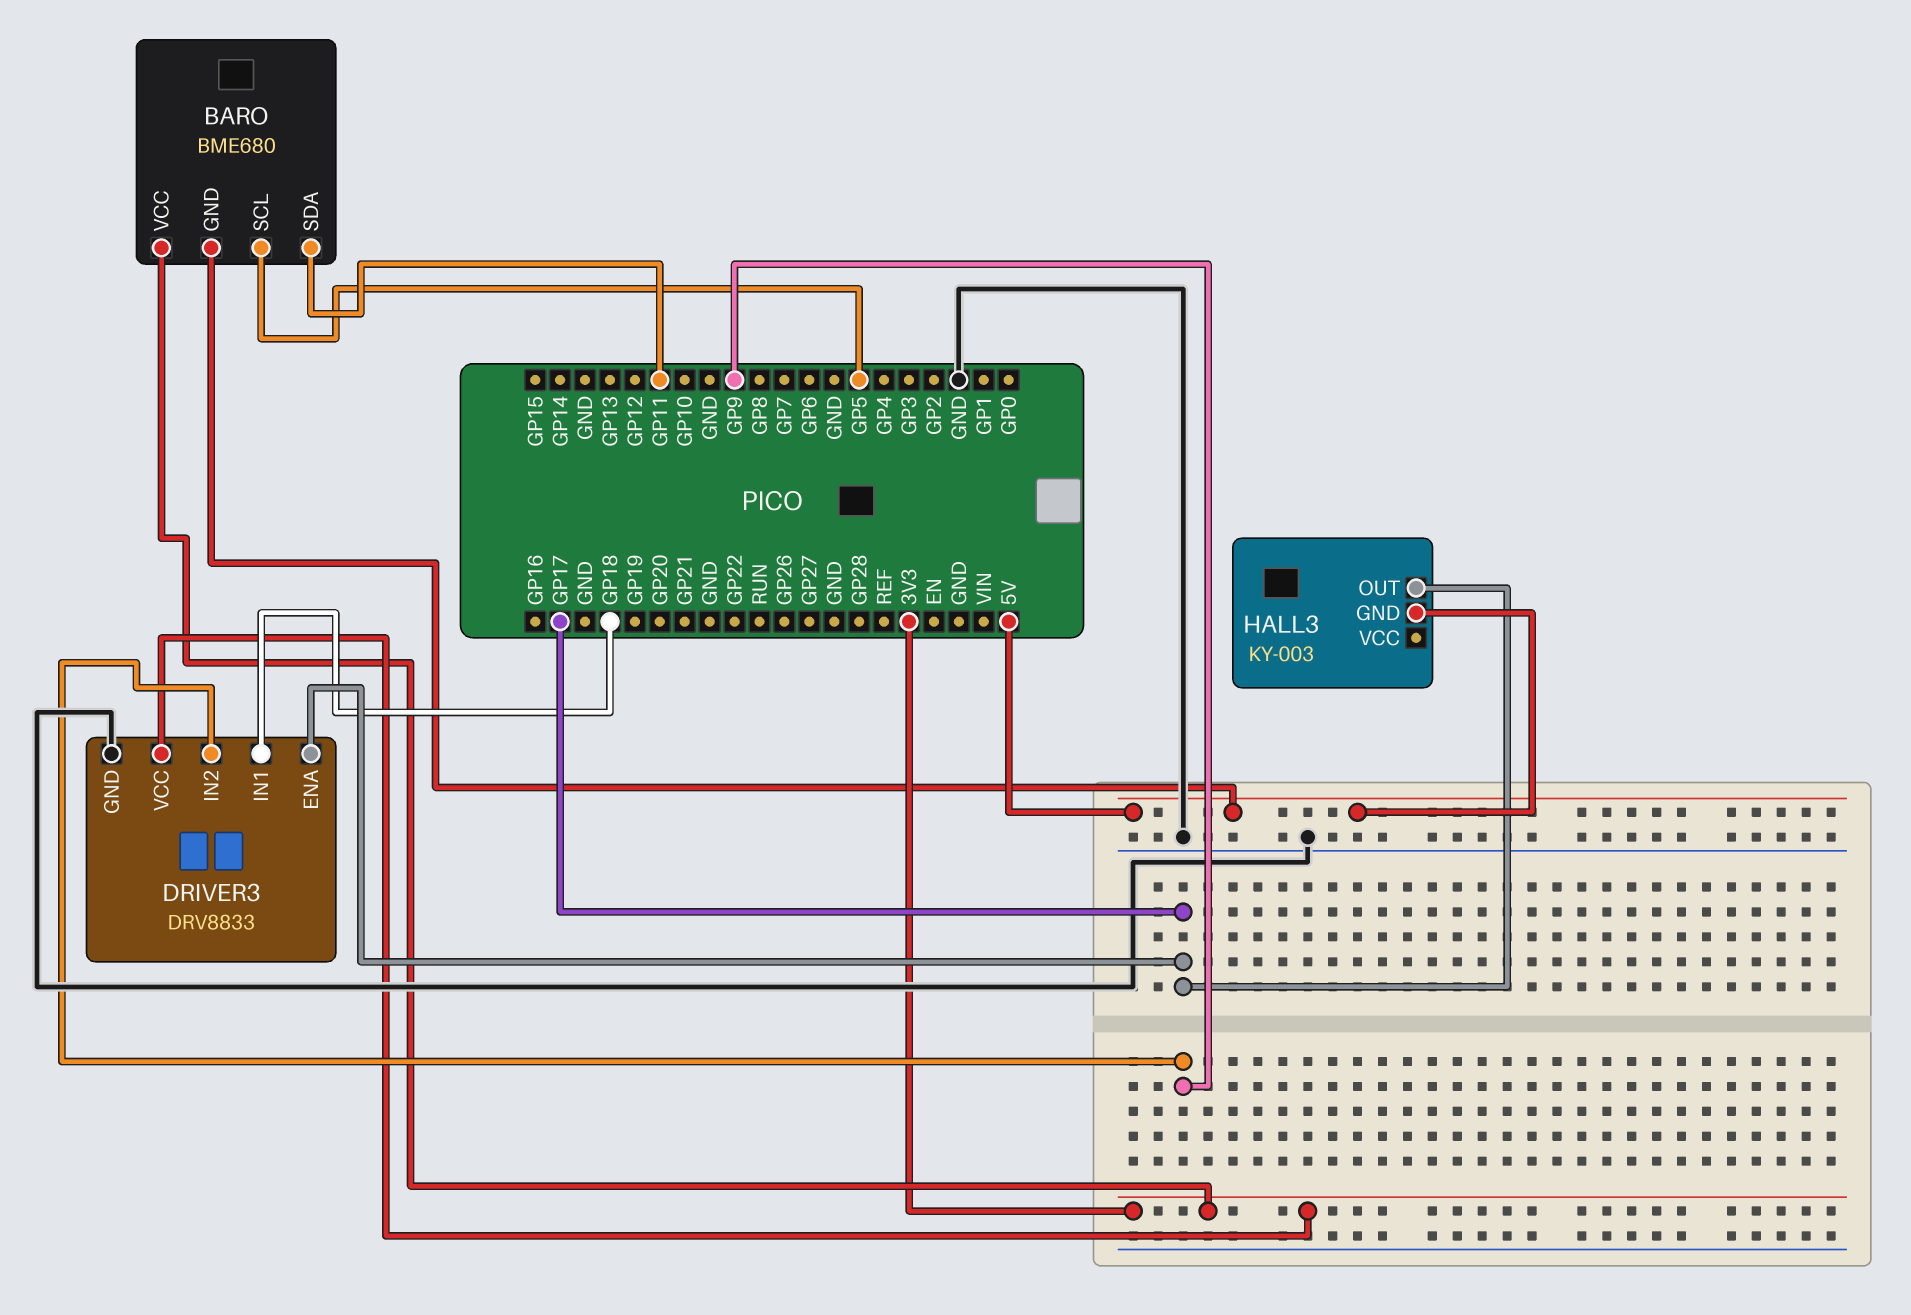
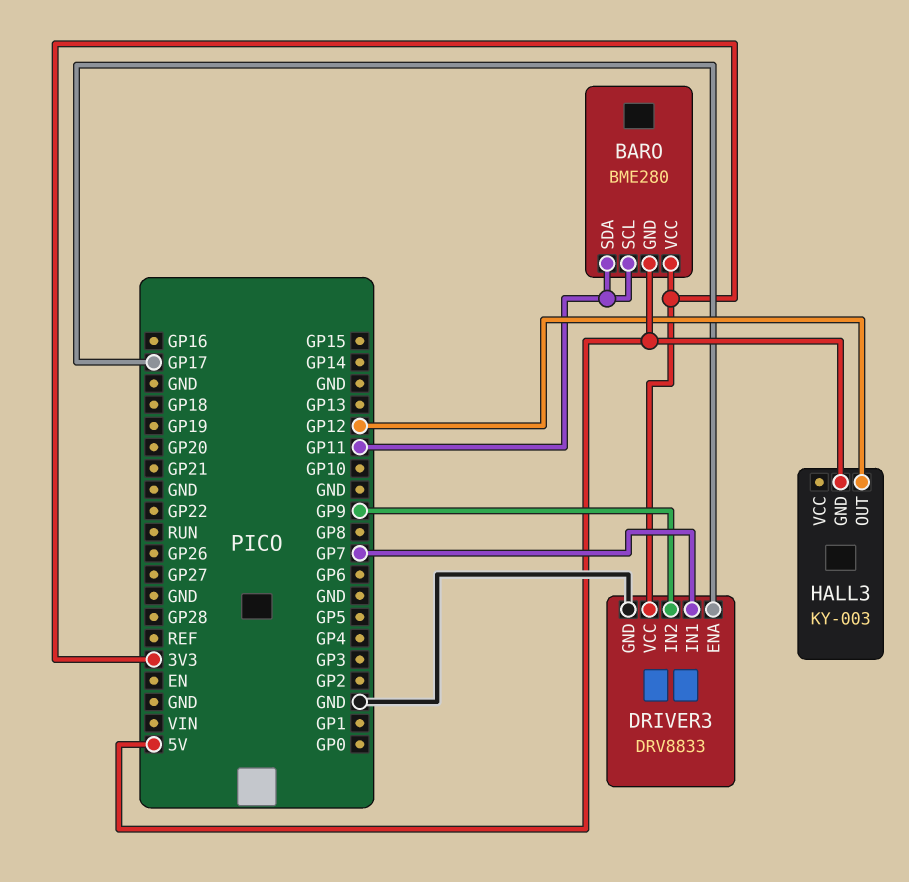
BARO: BME680 -> BME280
BARO pin SCL: GP5 -> GP11
DRIVER3 pin IN1: GP18 -> GP7
HALL3 pin OUT: GP17 -> GP12

